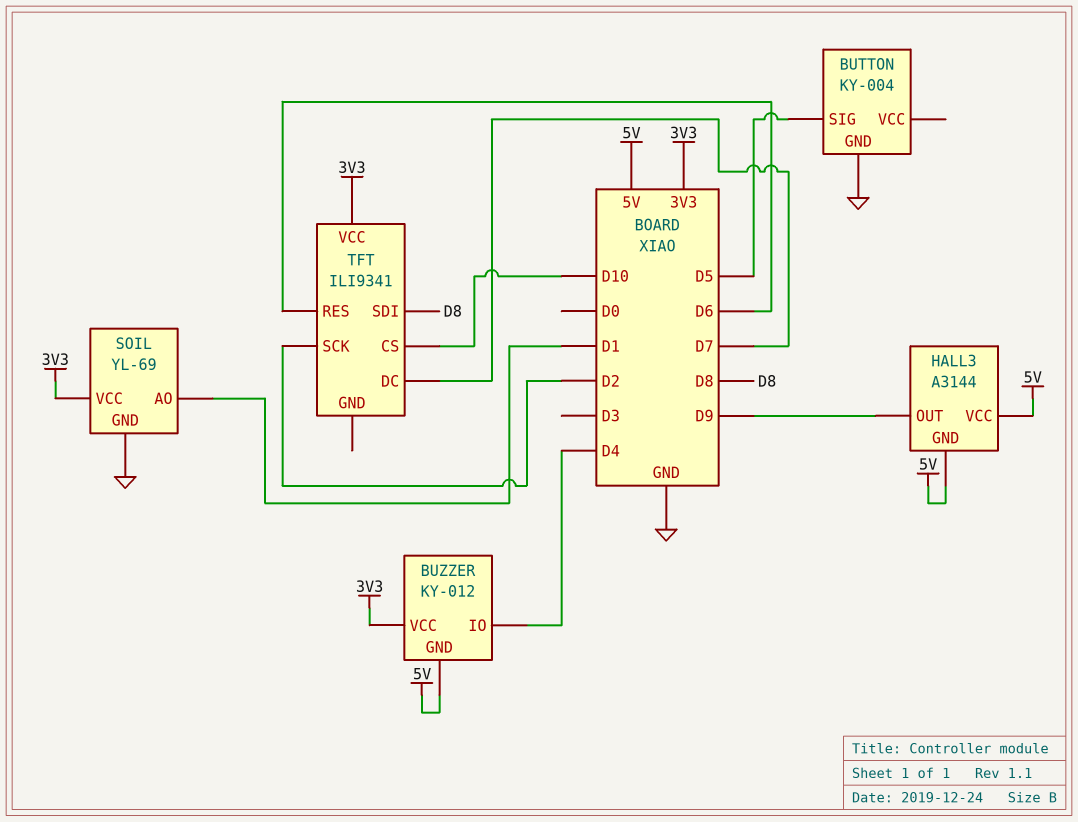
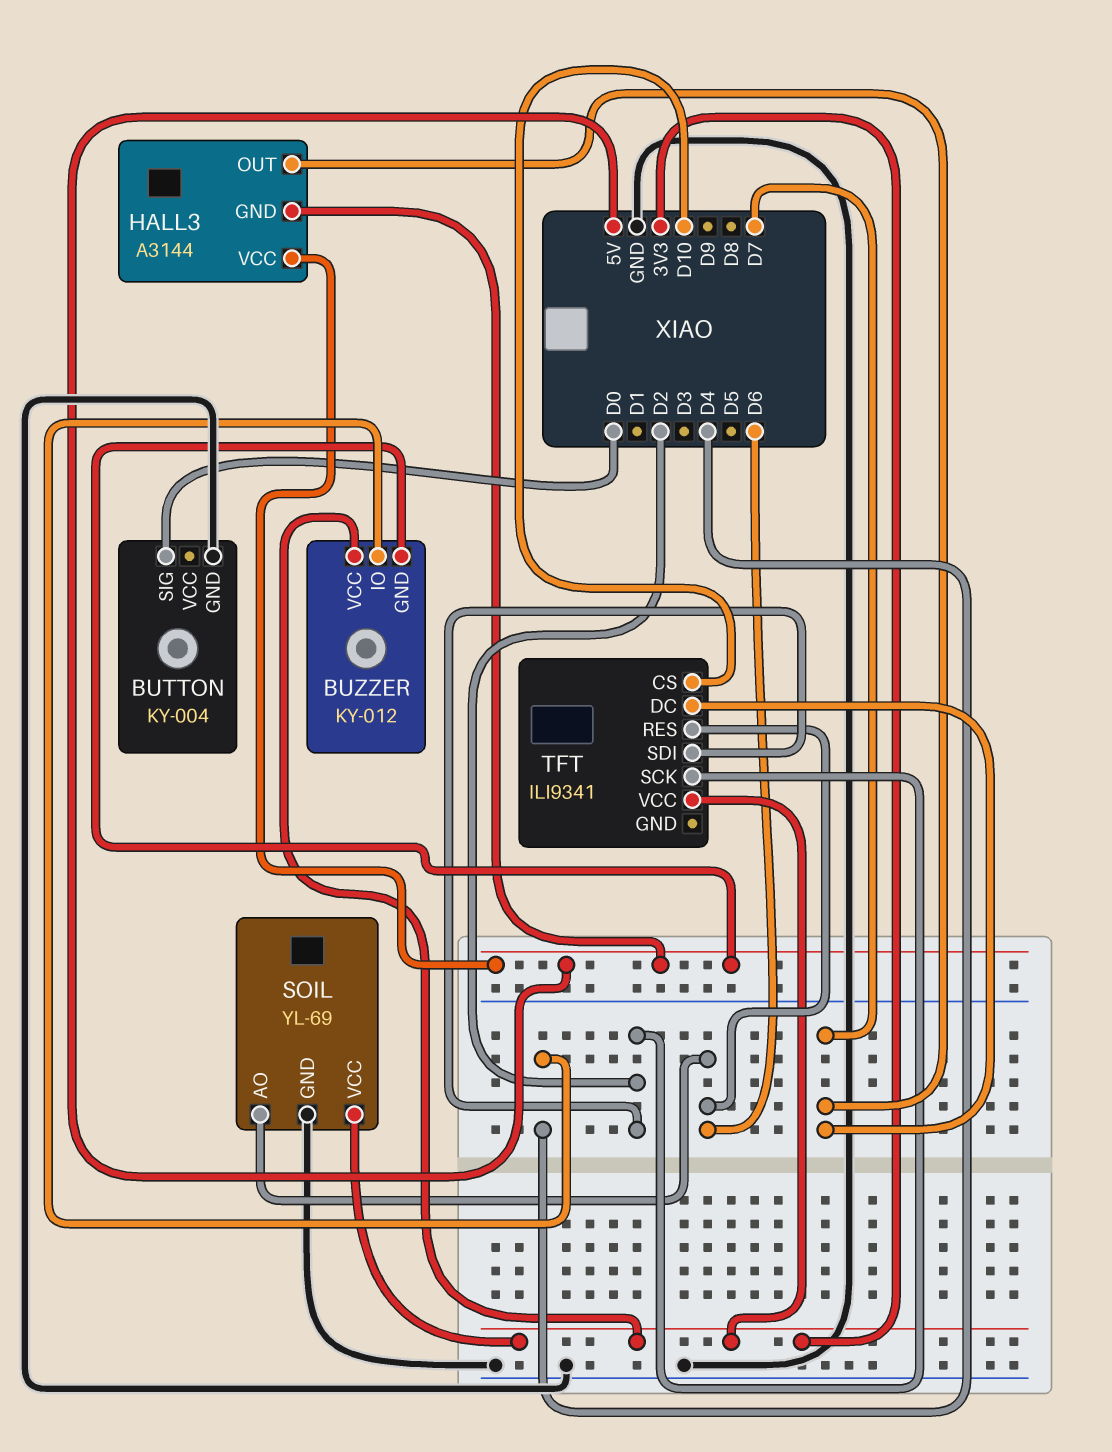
BUTTON pin SIG: D5 -> D0
HALL3 pin OUT: D9 -> D7
SOIL pin AO: D1 -> D6
TFT pin SDI: D8 -> D2

